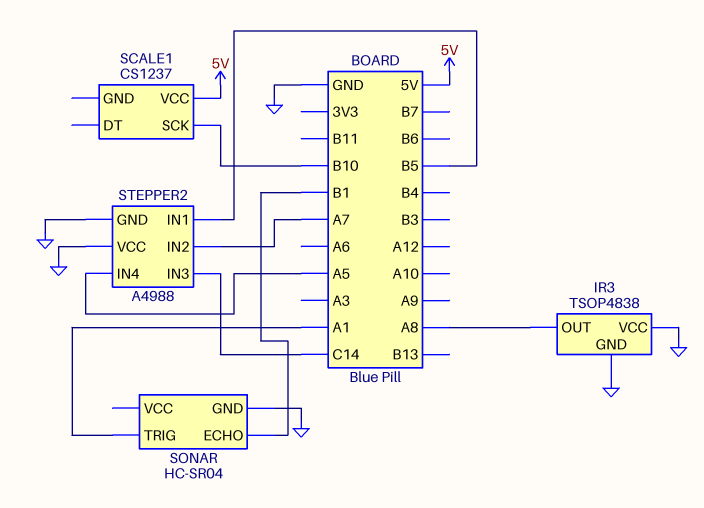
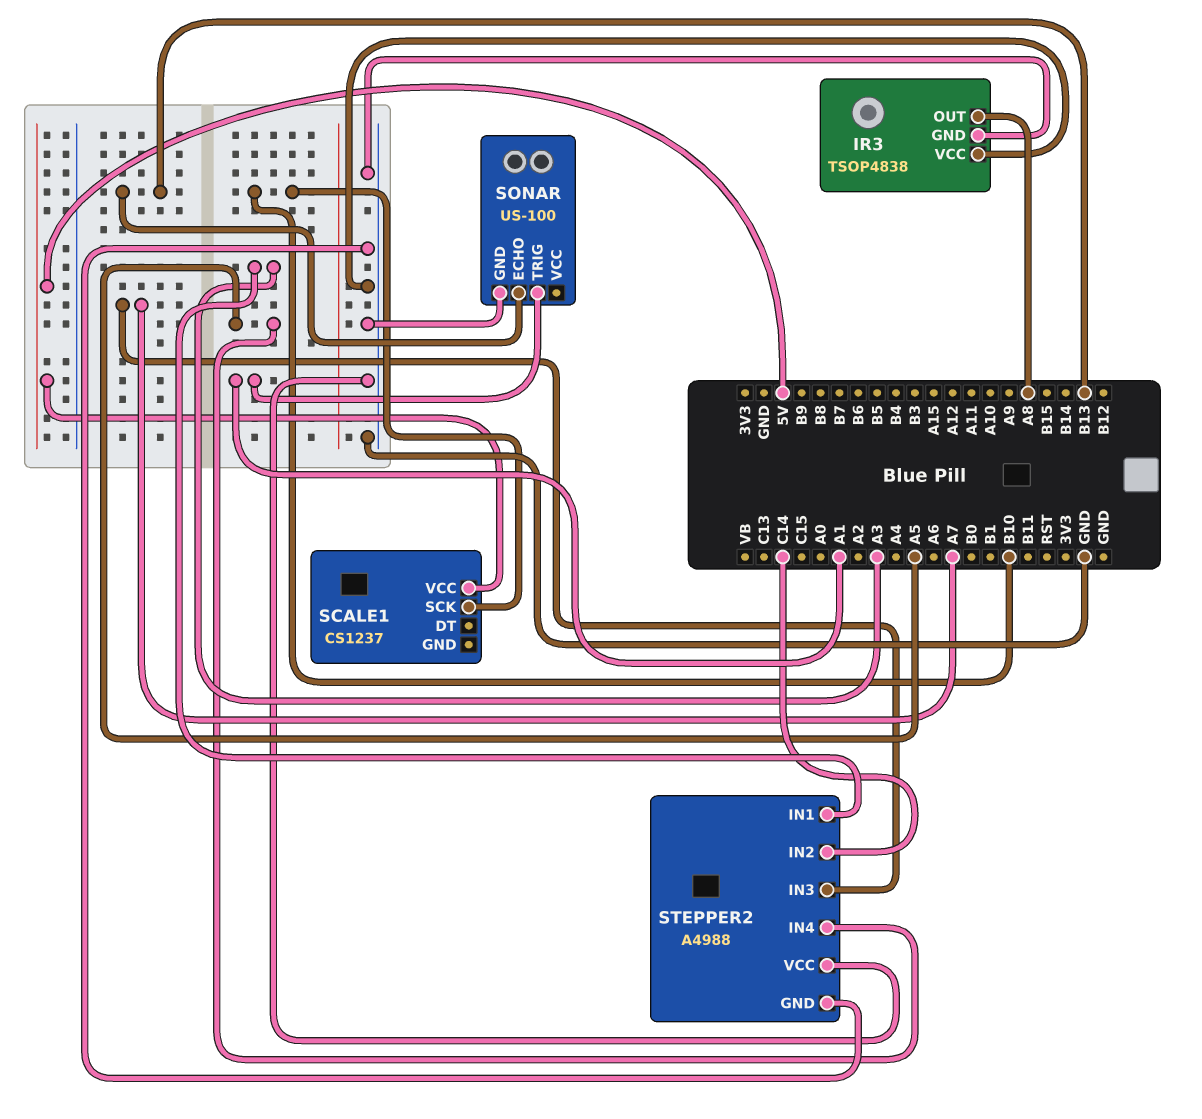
SONAR: HC-SR04 -> US-100
SONAR pin ECHO: B1 -> B13
STEPPER2 pin IN1: B5 -> A3
STEPPER2 pin IN2: A7 -> C14
STEPPER2 pin IN3: C14 -> A7

